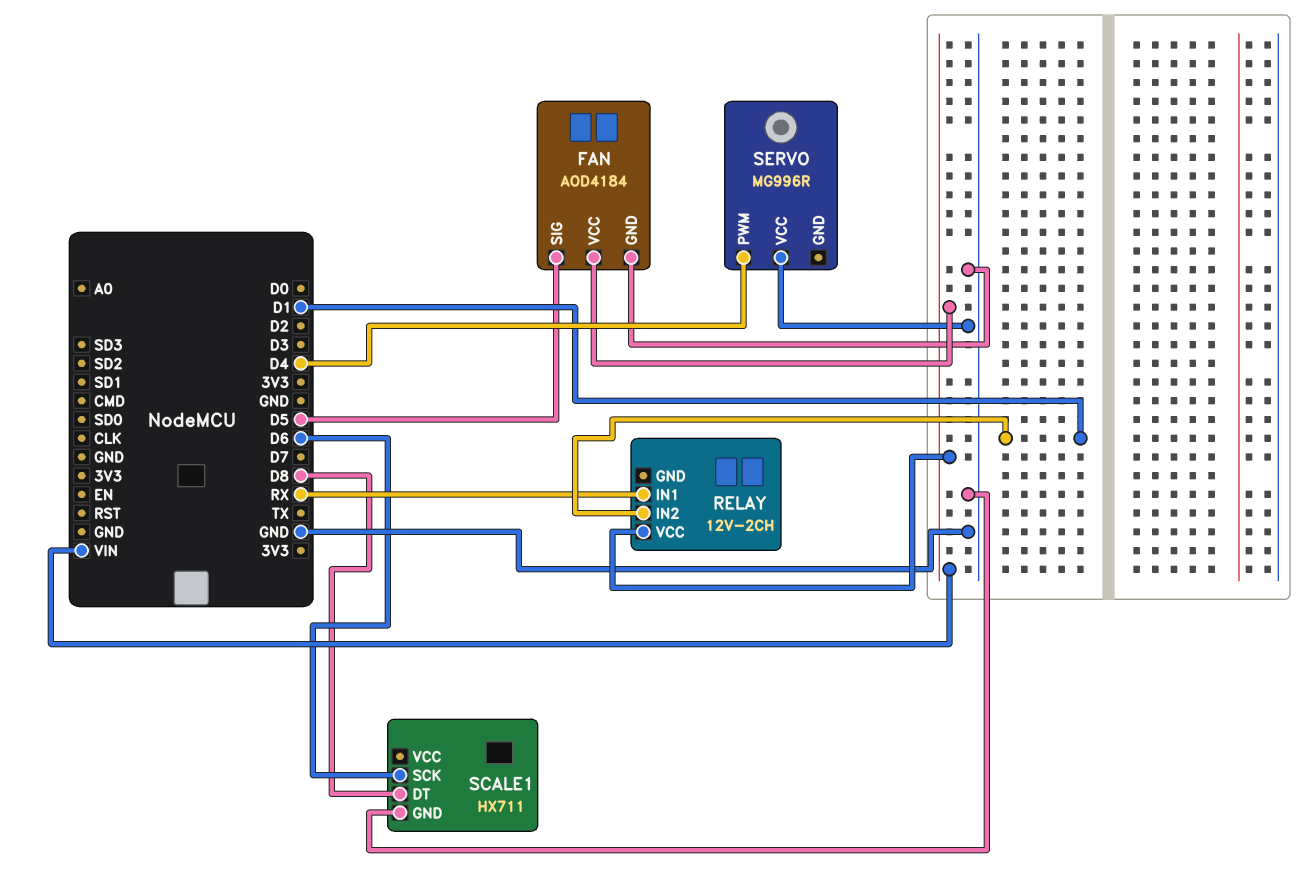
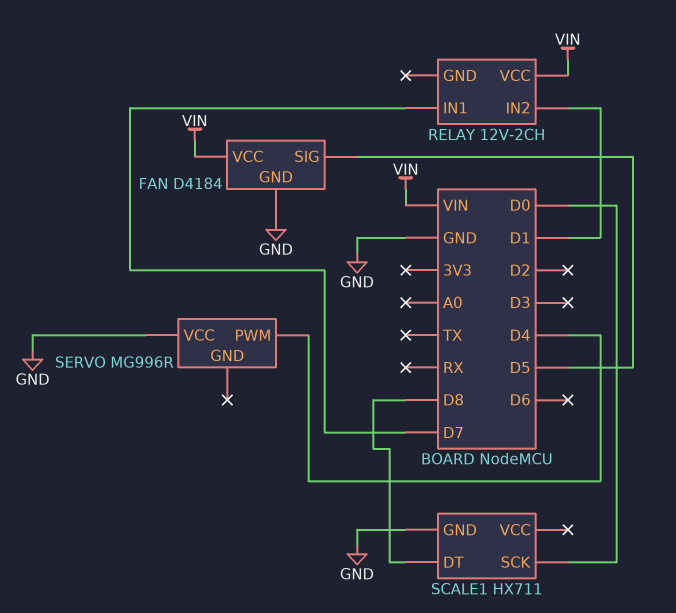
FAN: AOD4184 -> D4184
RELAY pin IN1: RX -> D7
SCALE1 pin SCK: D6 -> D0

